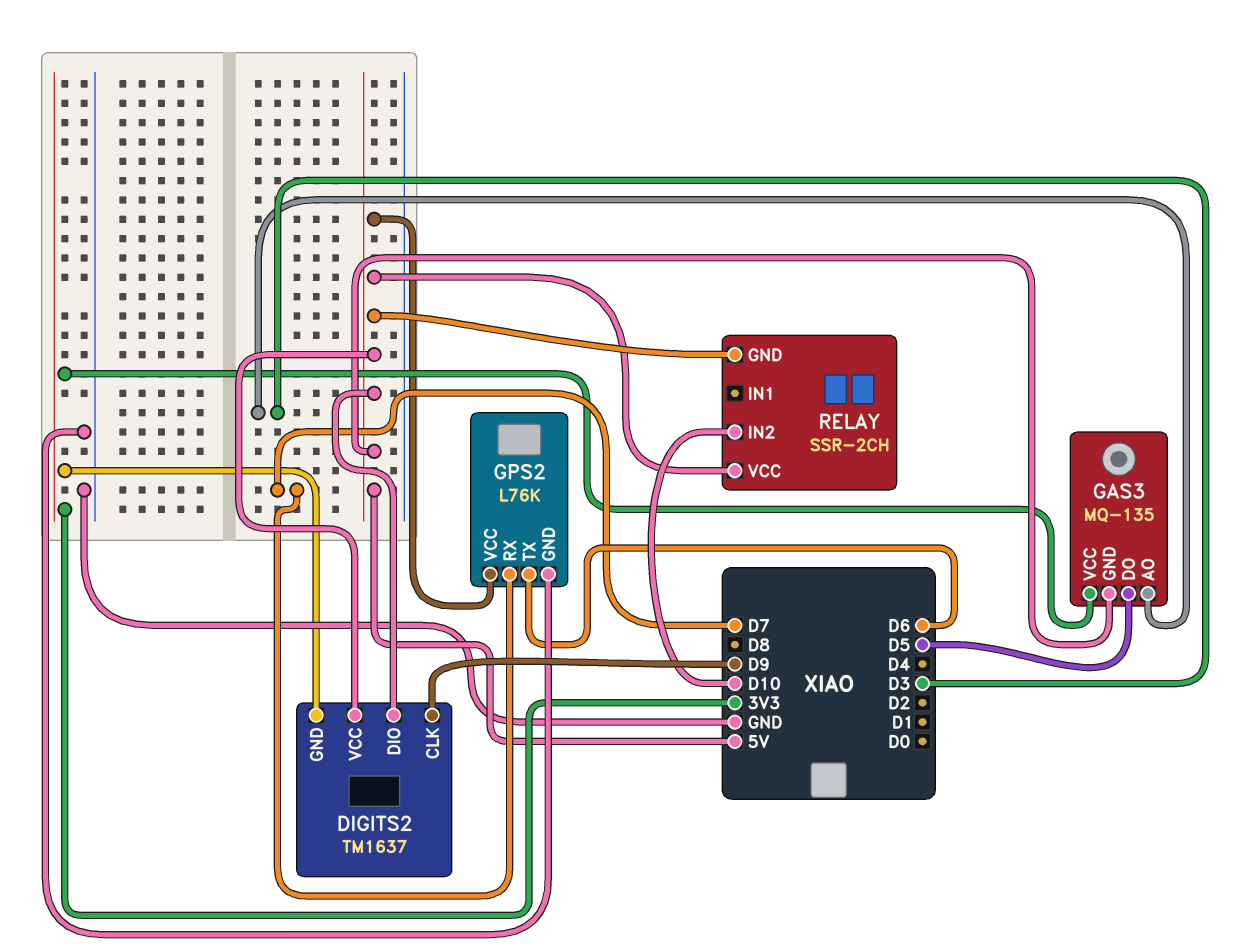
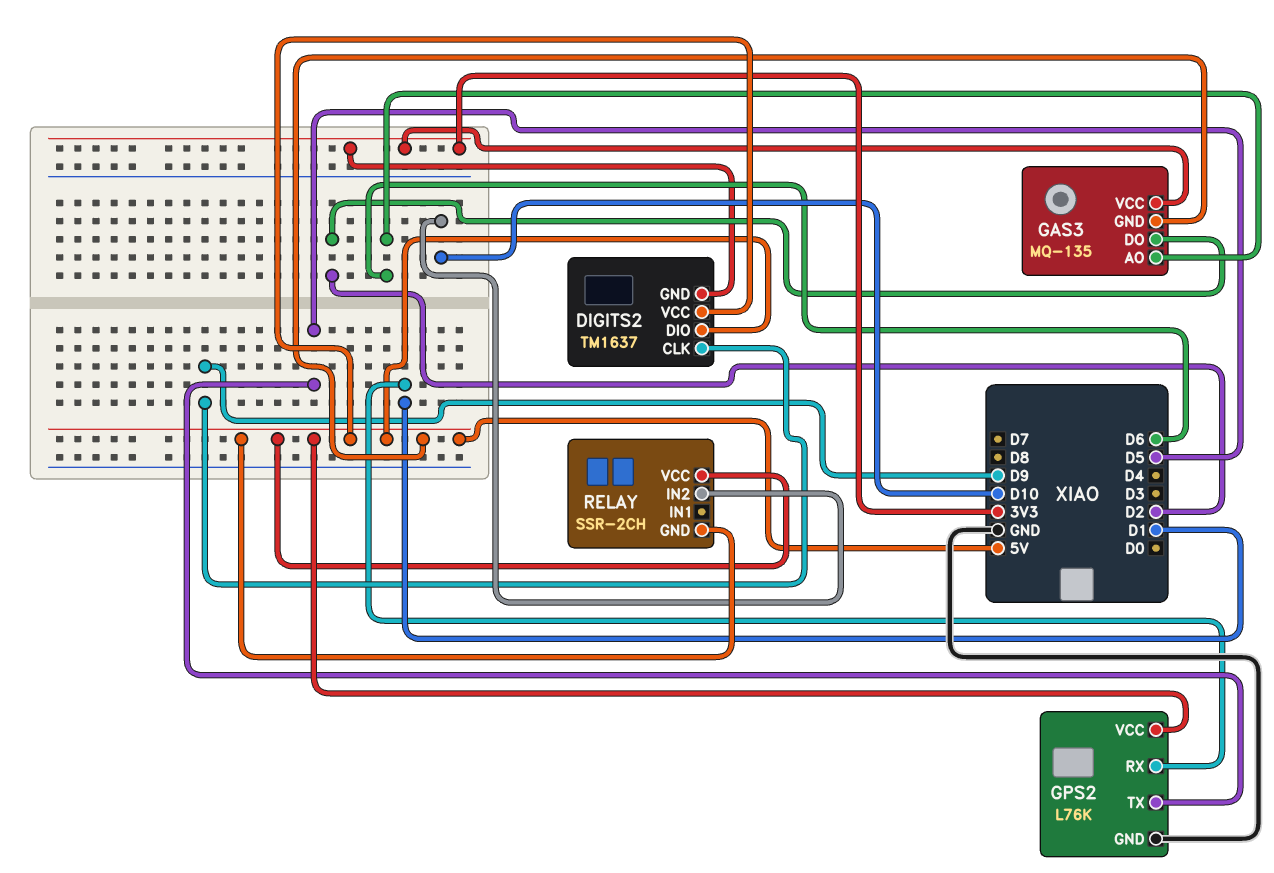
GAS3 pin AO: D3 -> D6
GAS3 pin DO: D5 -> D2
GPS2 pin RX: D7 -> D1
GPS2 pin TX: D6 -> D5

